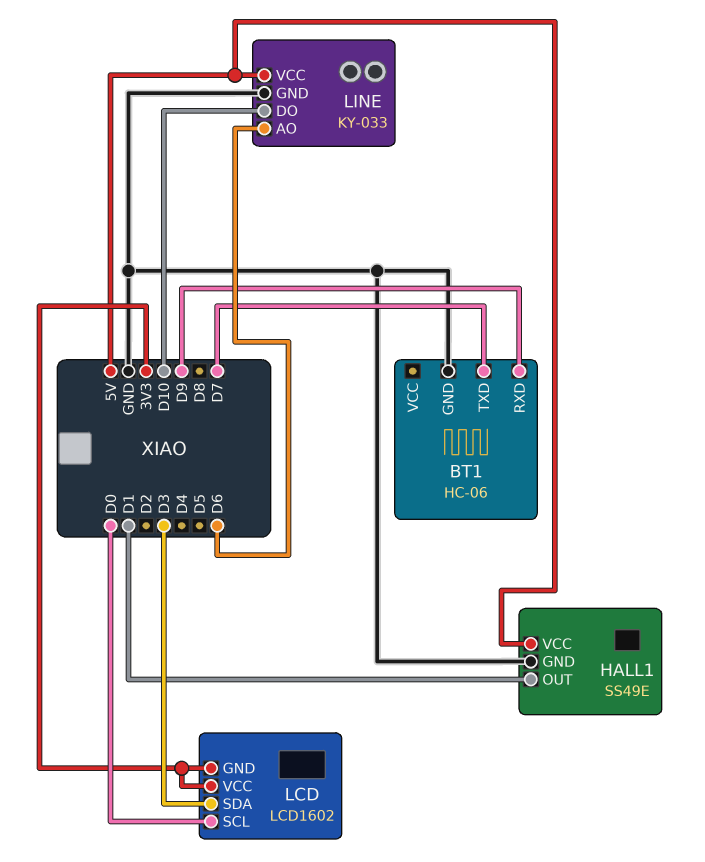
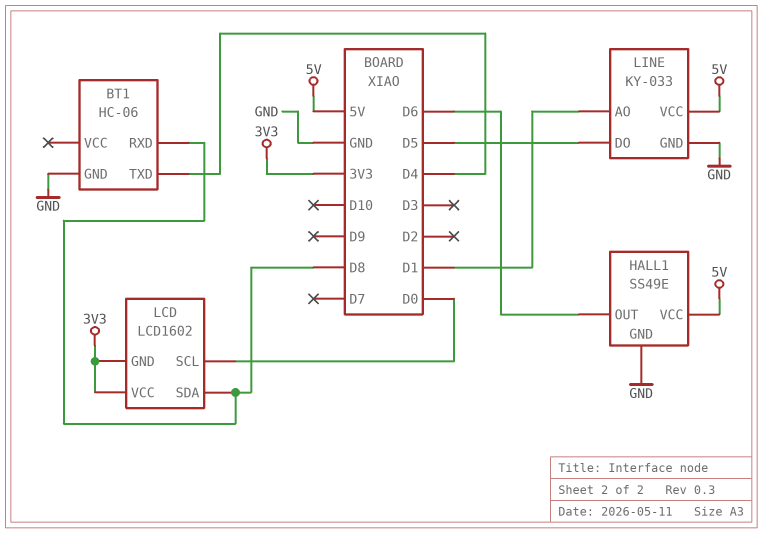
BT1 pin RXD: D9 -> D8
BT1 pin TXD: D7 -> D4
HALL1 pin OUT: D1 -> D6
LCD pin SDA: D3 -> D8
LINE pin AO: D6 -> D1
LINE pin DO: D10 -> D5

